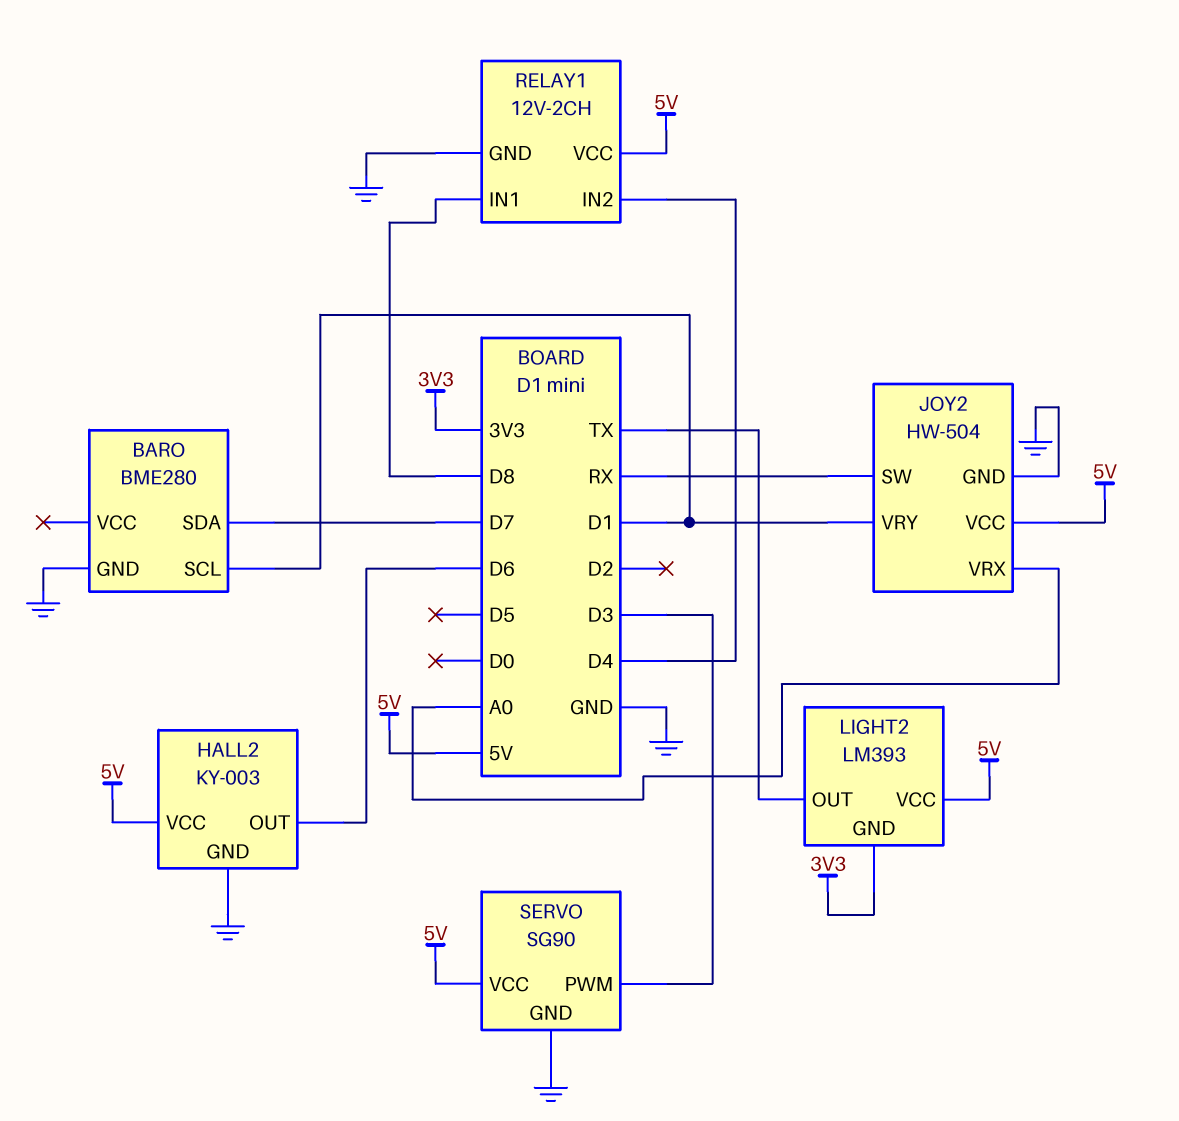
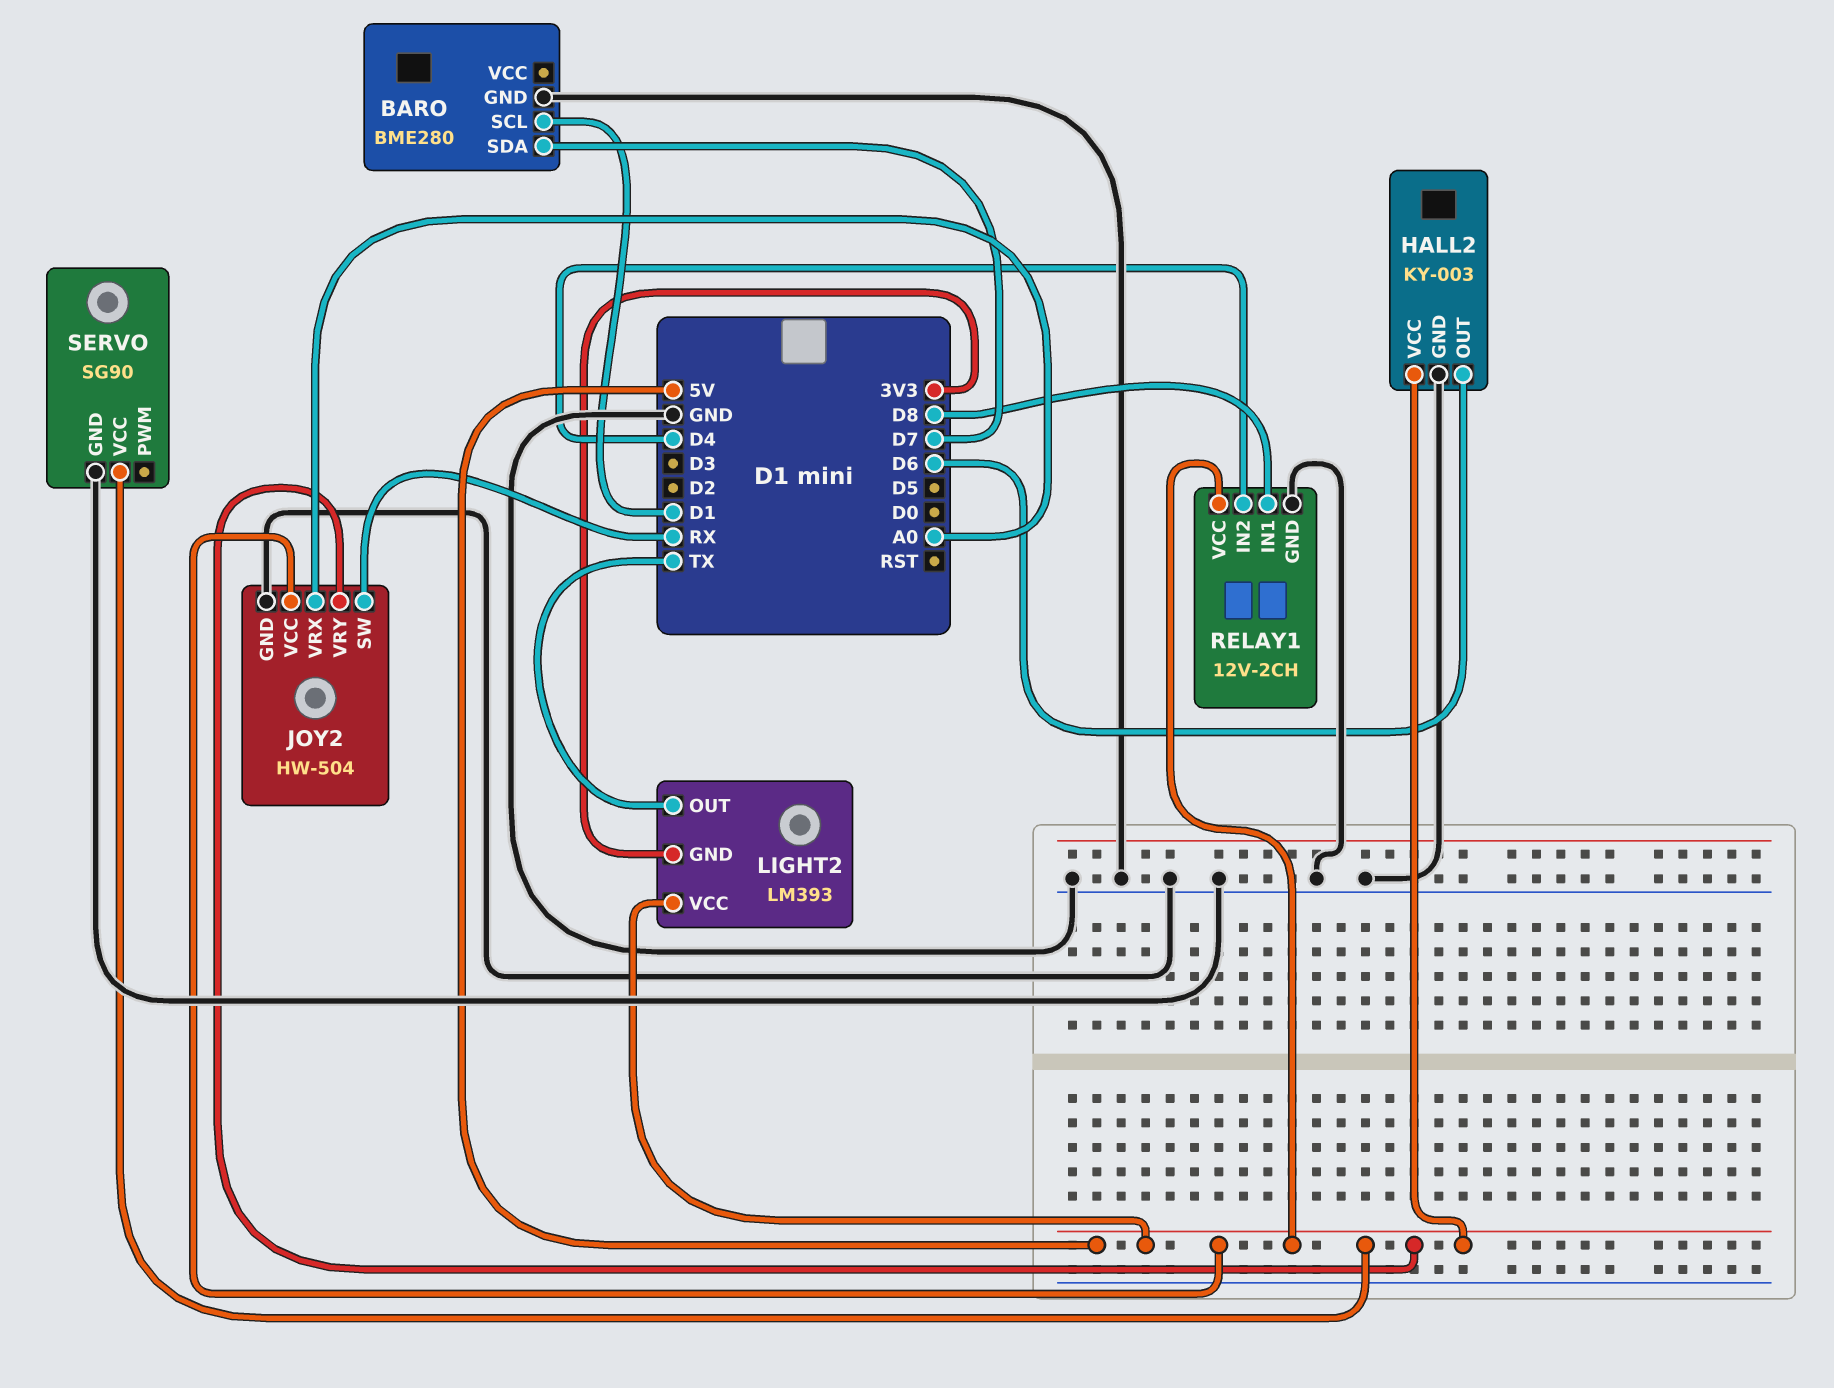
JOY2 pin VRY: D1 -> 5V
SERVO pin PWM: D3 -> none

